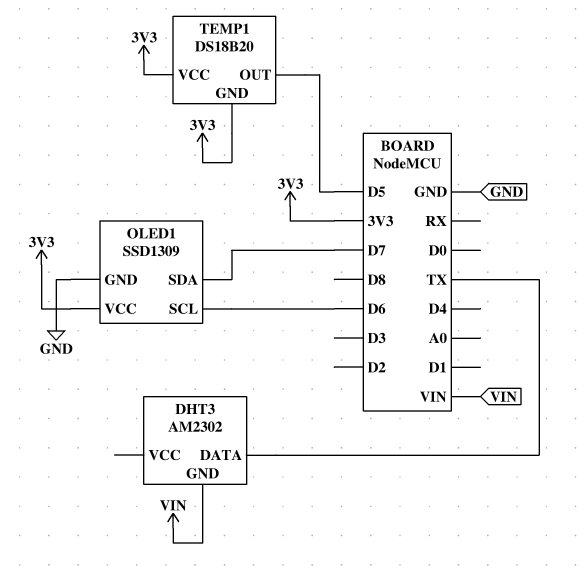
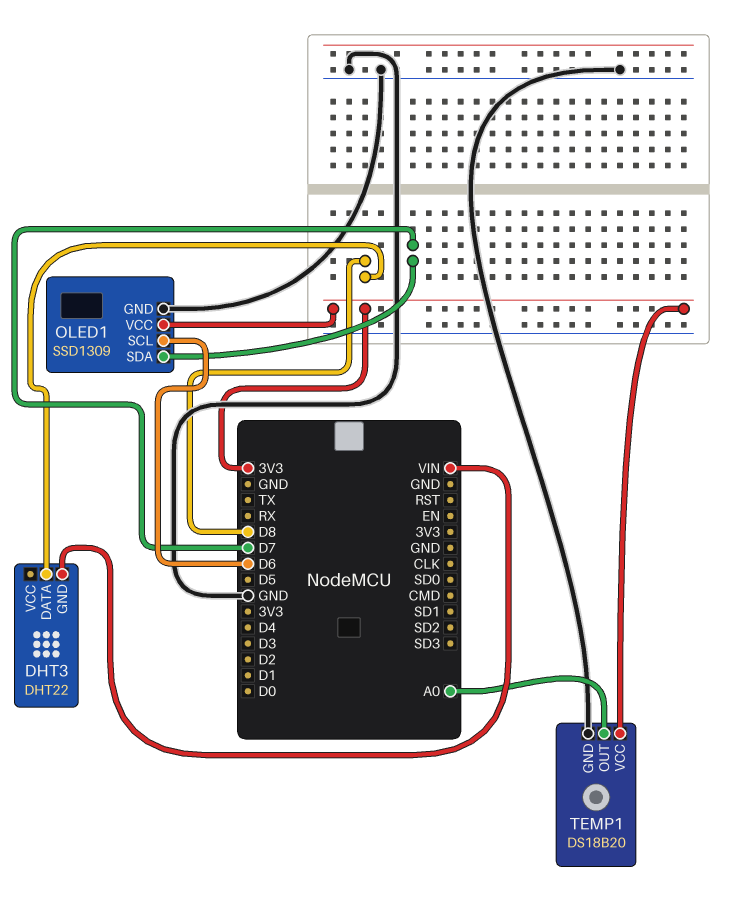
DHT3: AM2302 -> DHT22
DHT3 pin DATA: TX -> D8
TEMP1 pin GND: 3V3 -> GND
TEMP1 pin OUT: D5 -> A0

